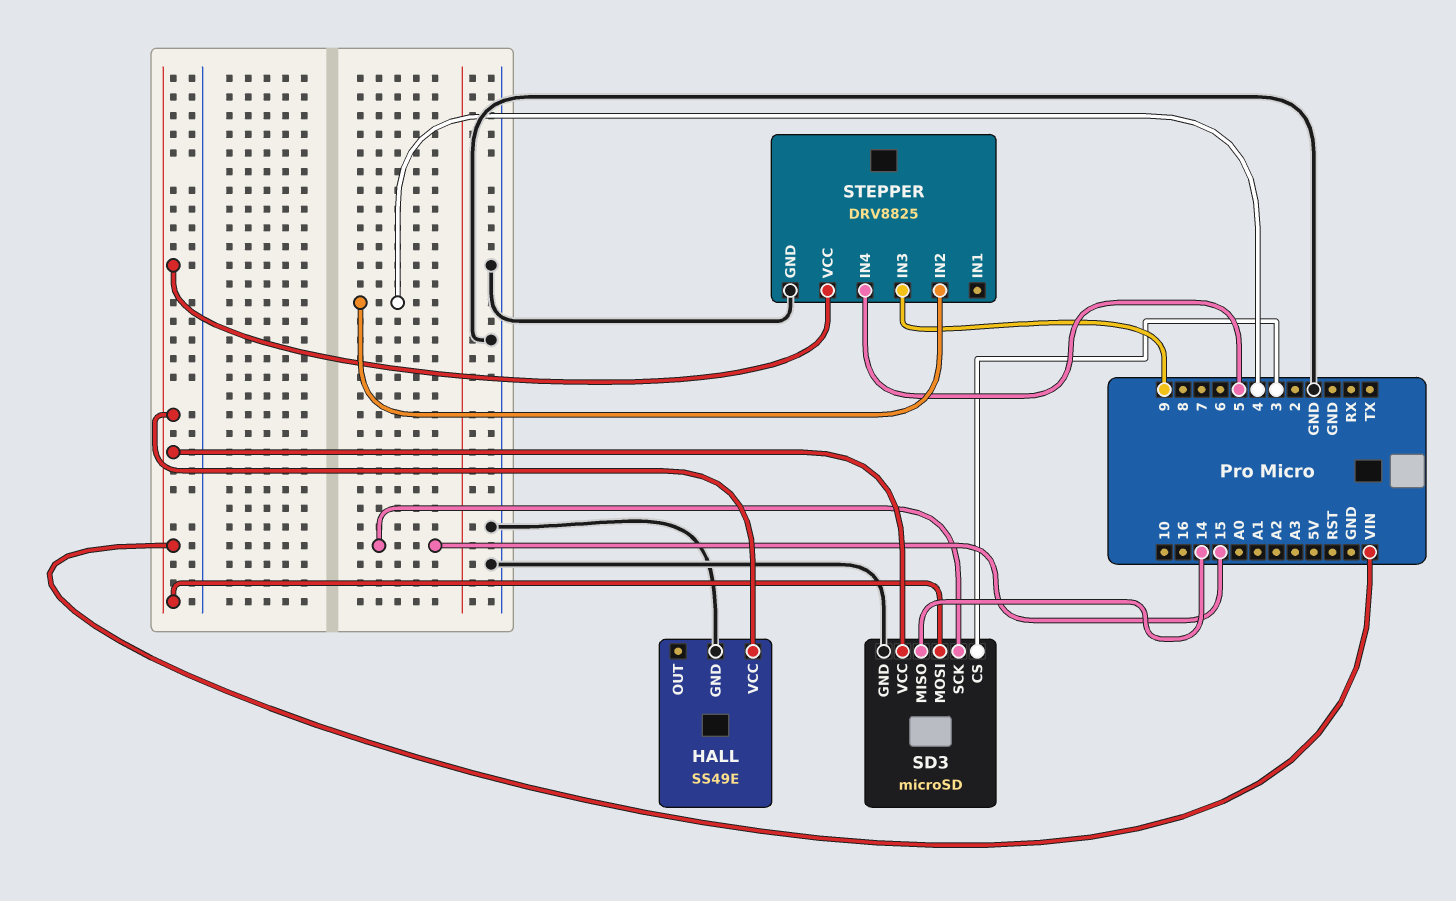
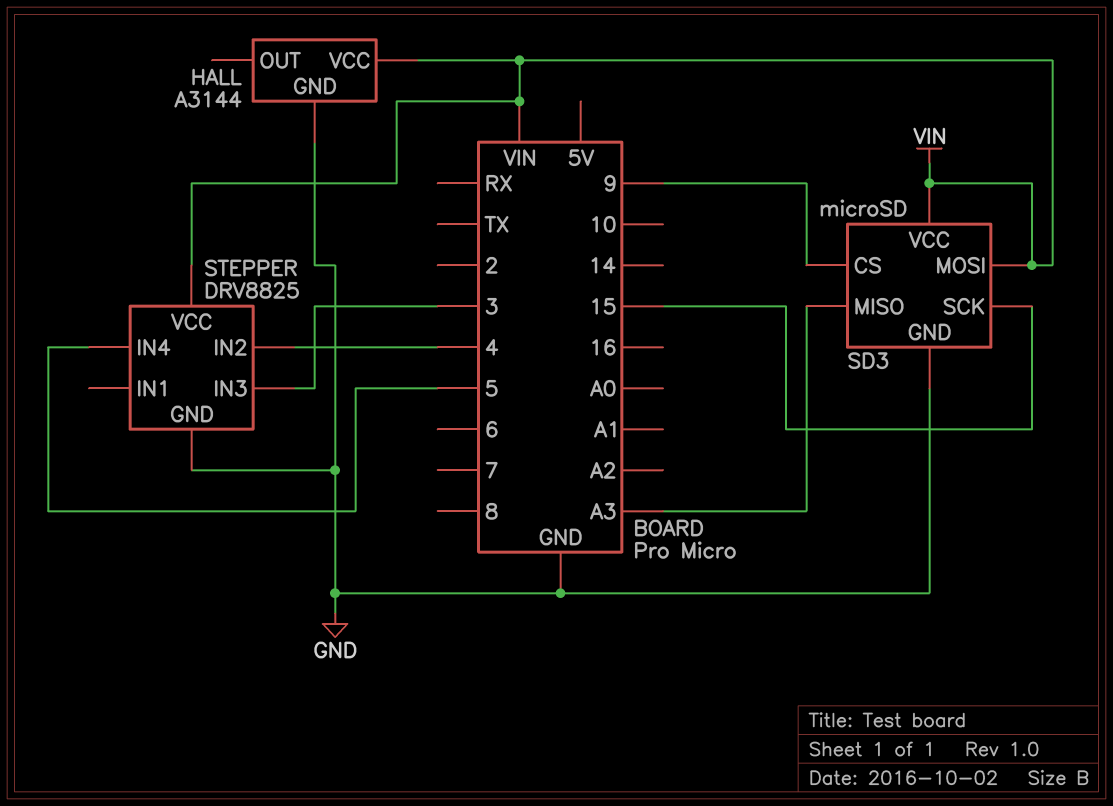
HALL: SS49E -> A3144
SD3 pin CS: 3 -> 9
SD3 pin MISO: 14 -> A3
STEPPER pin IN3: 9 -> 3

